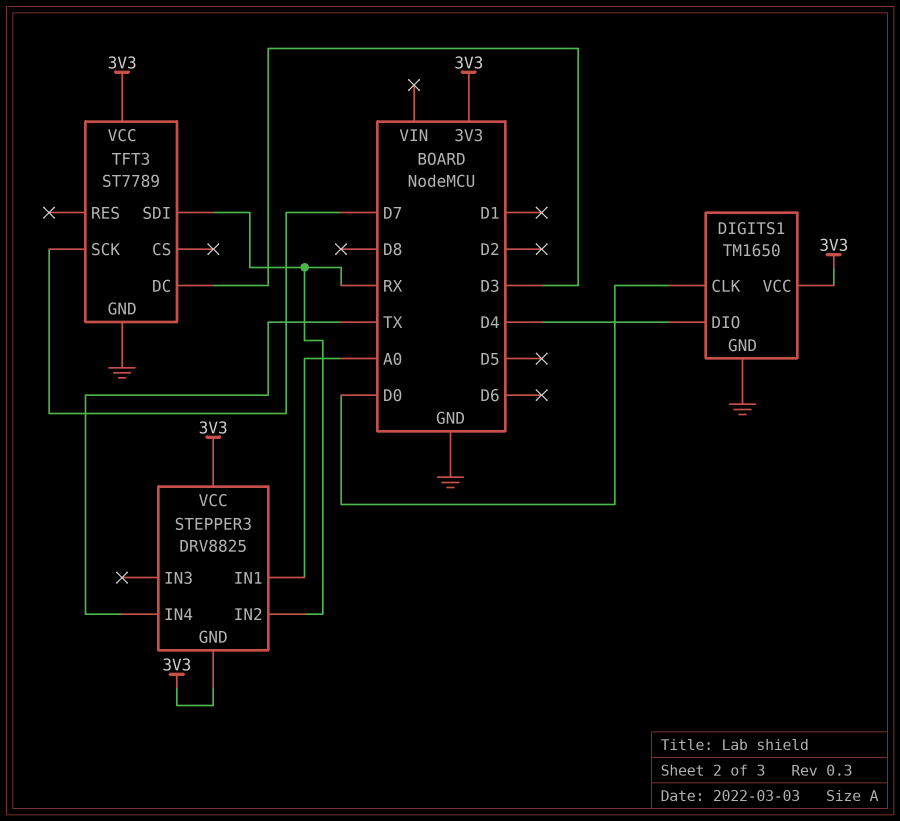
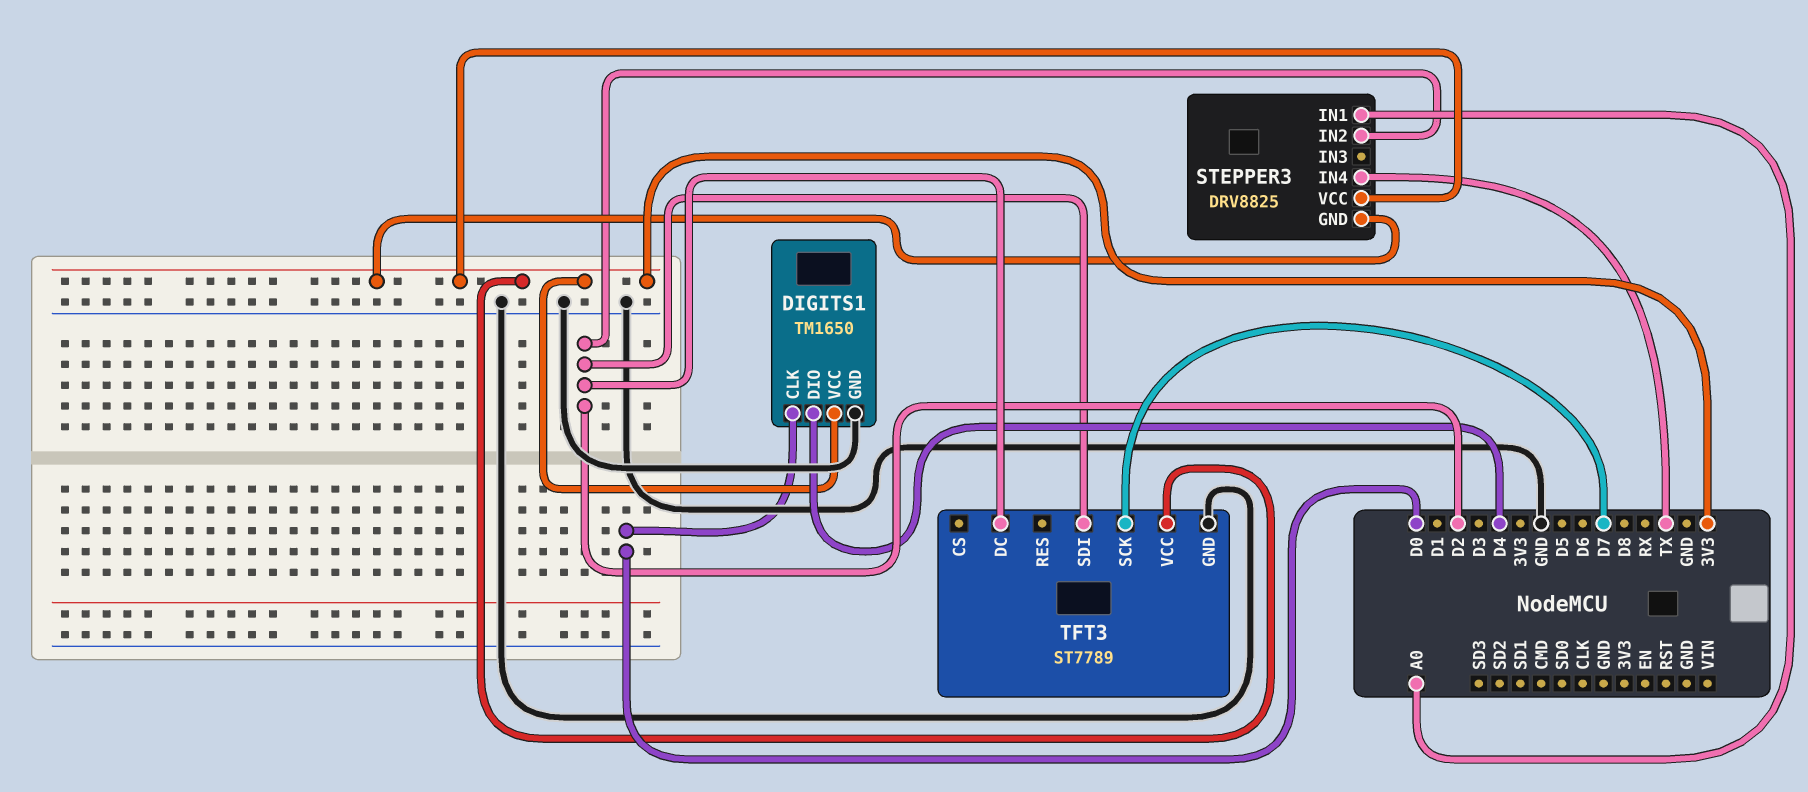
STEPPER3 pin IN2: RX -> D2
TFT3 pin DC: D3 -> D2
TFT3 pin SDI: RX -> D2

